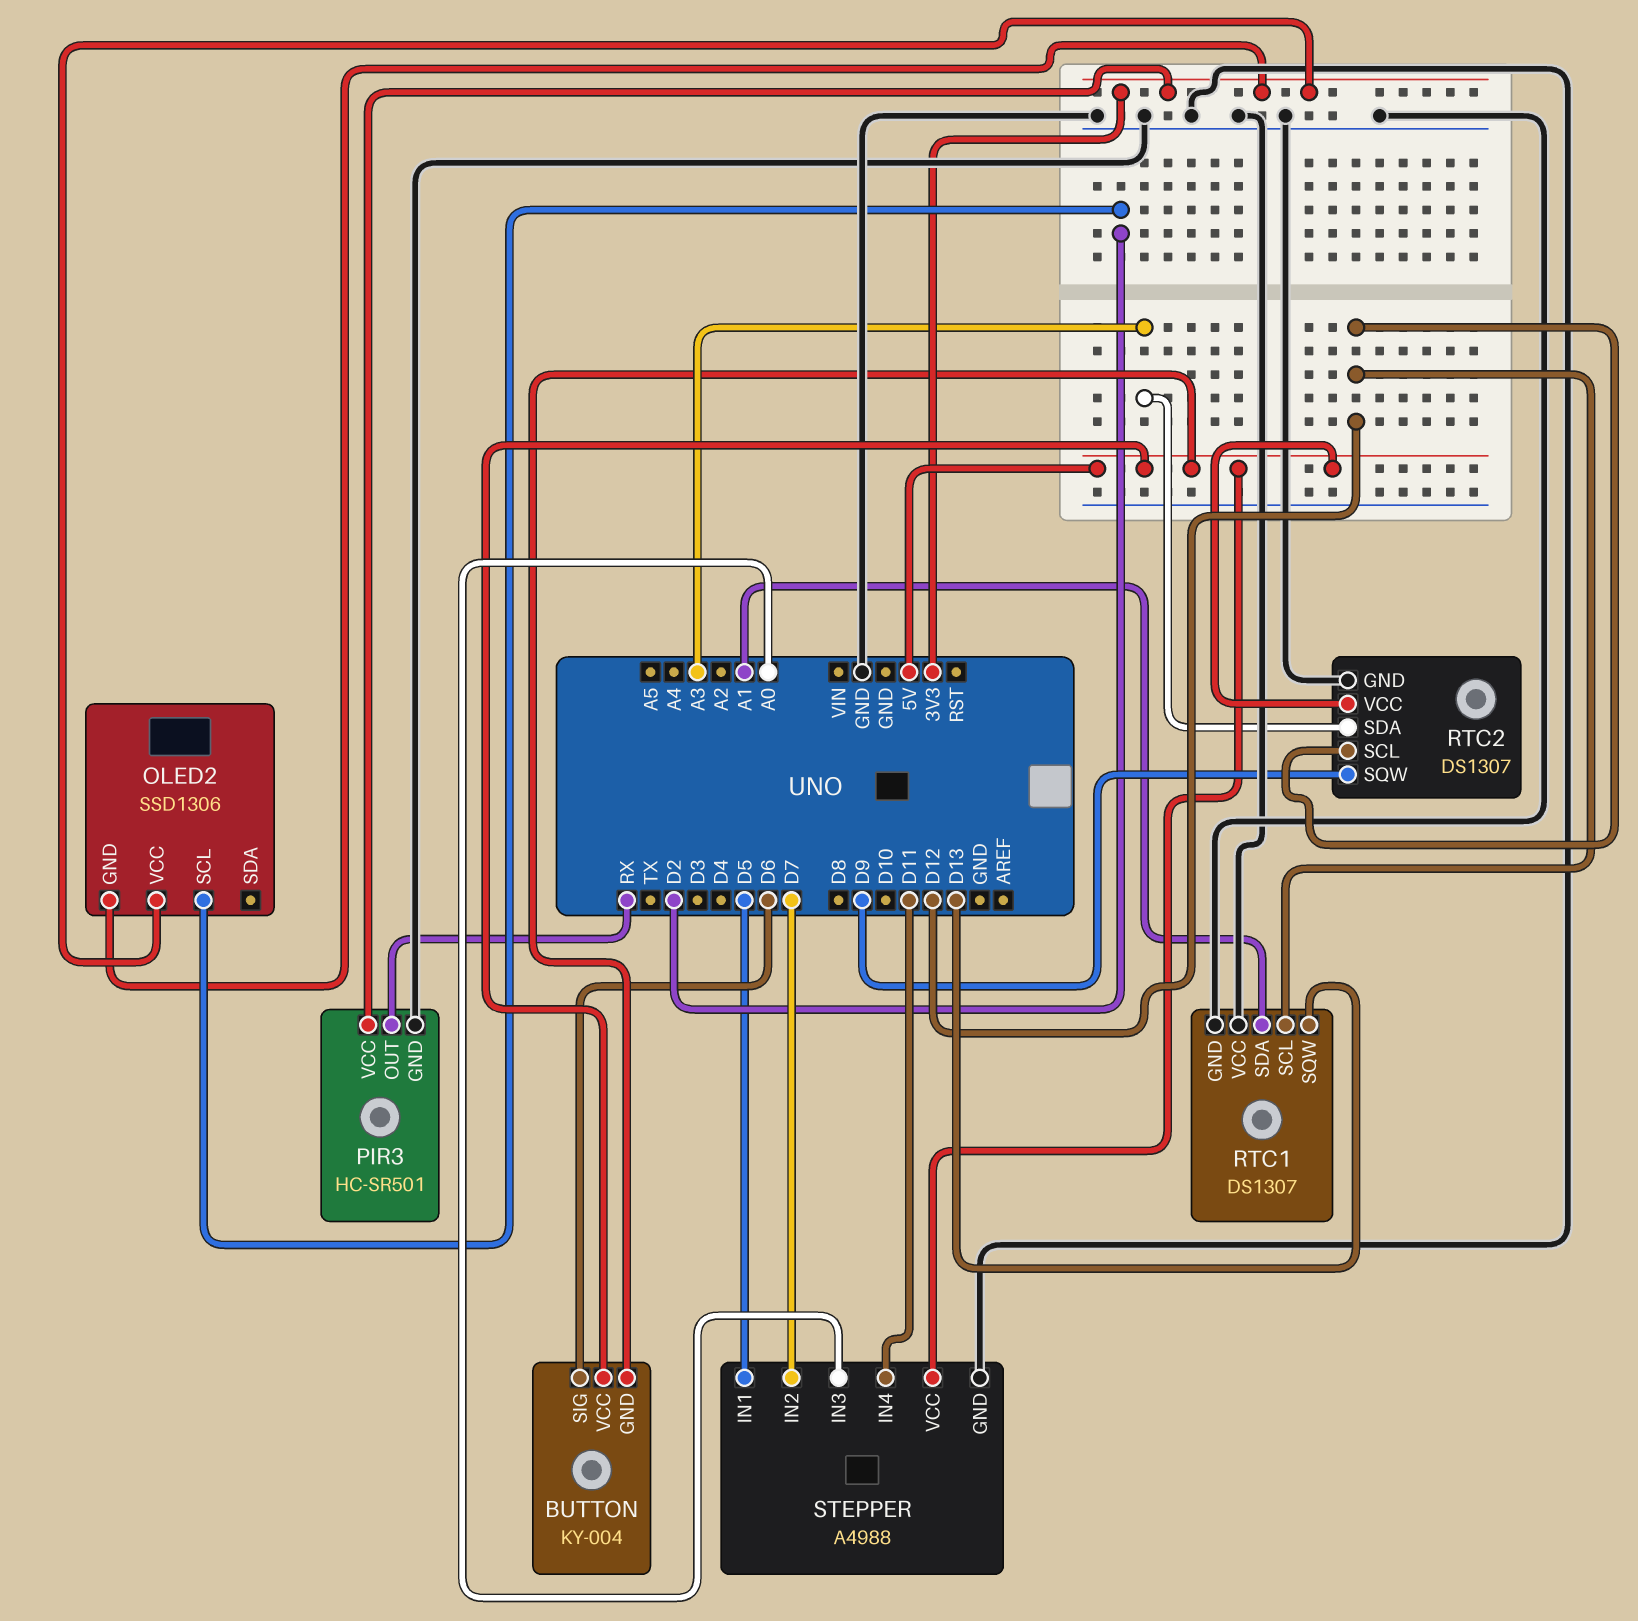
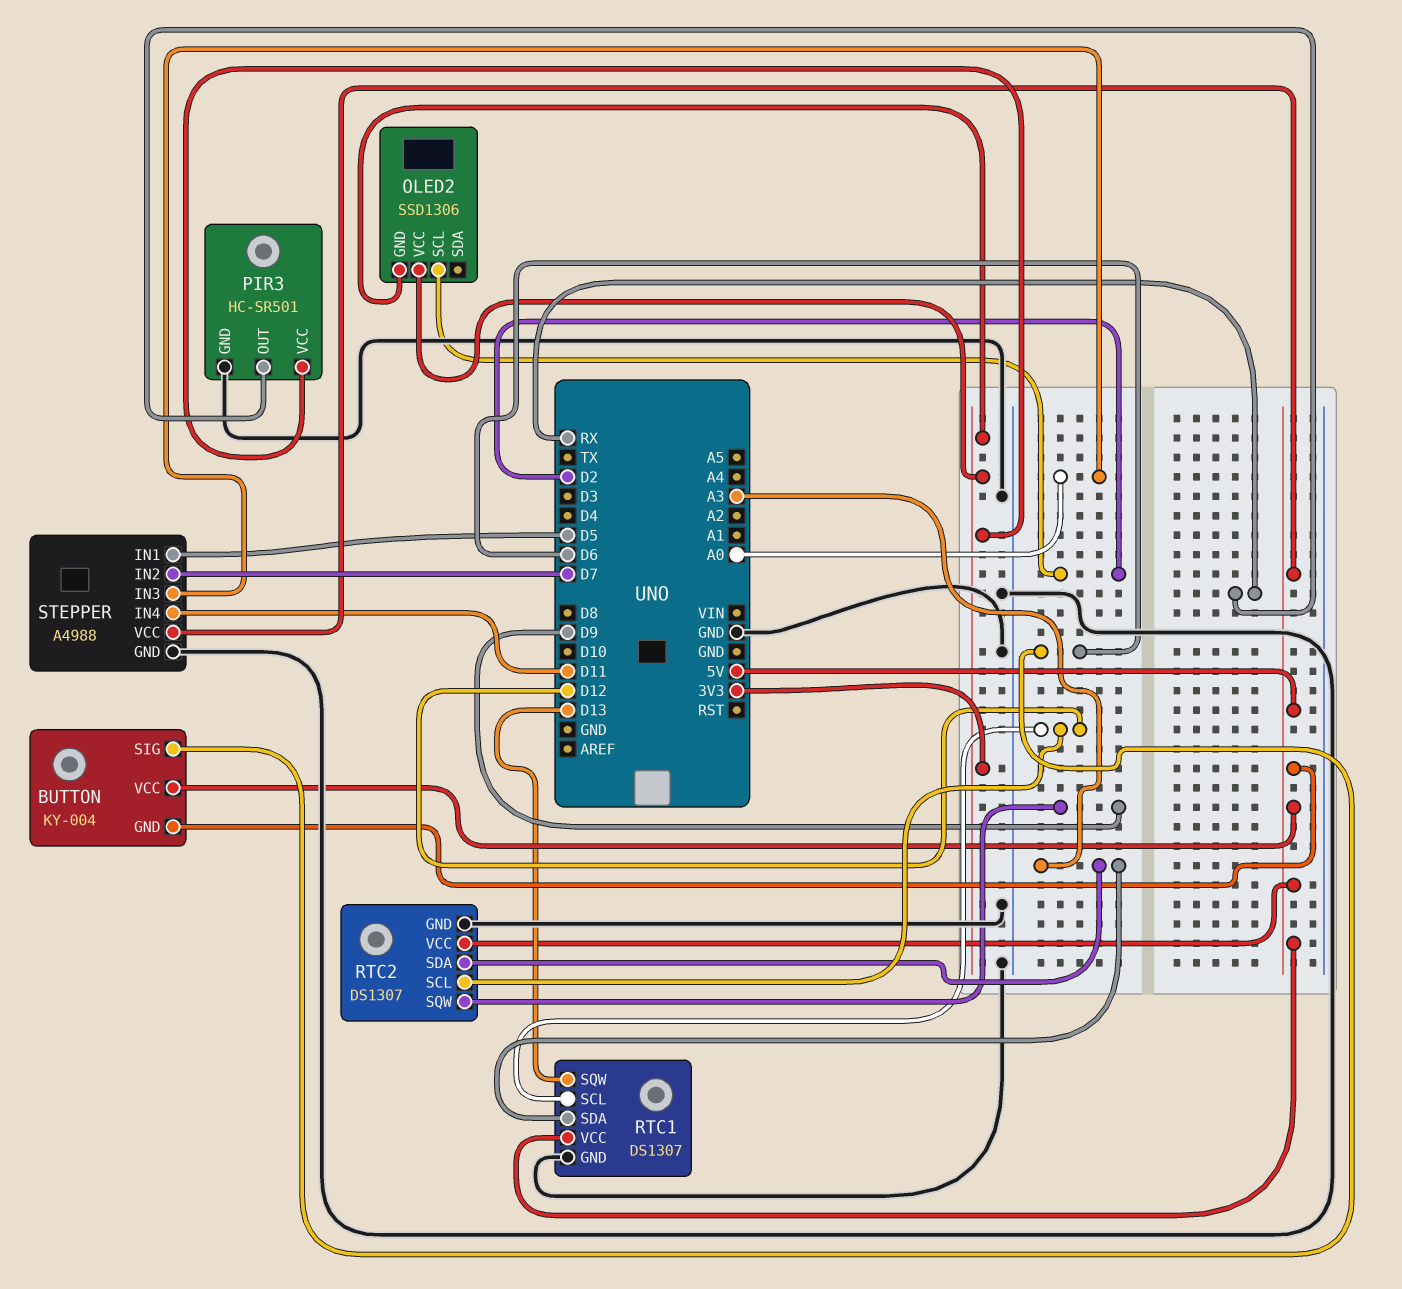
RTC1 pin SDA: A1 -> A3
RTC1 pin VCC: GND -> 5V

